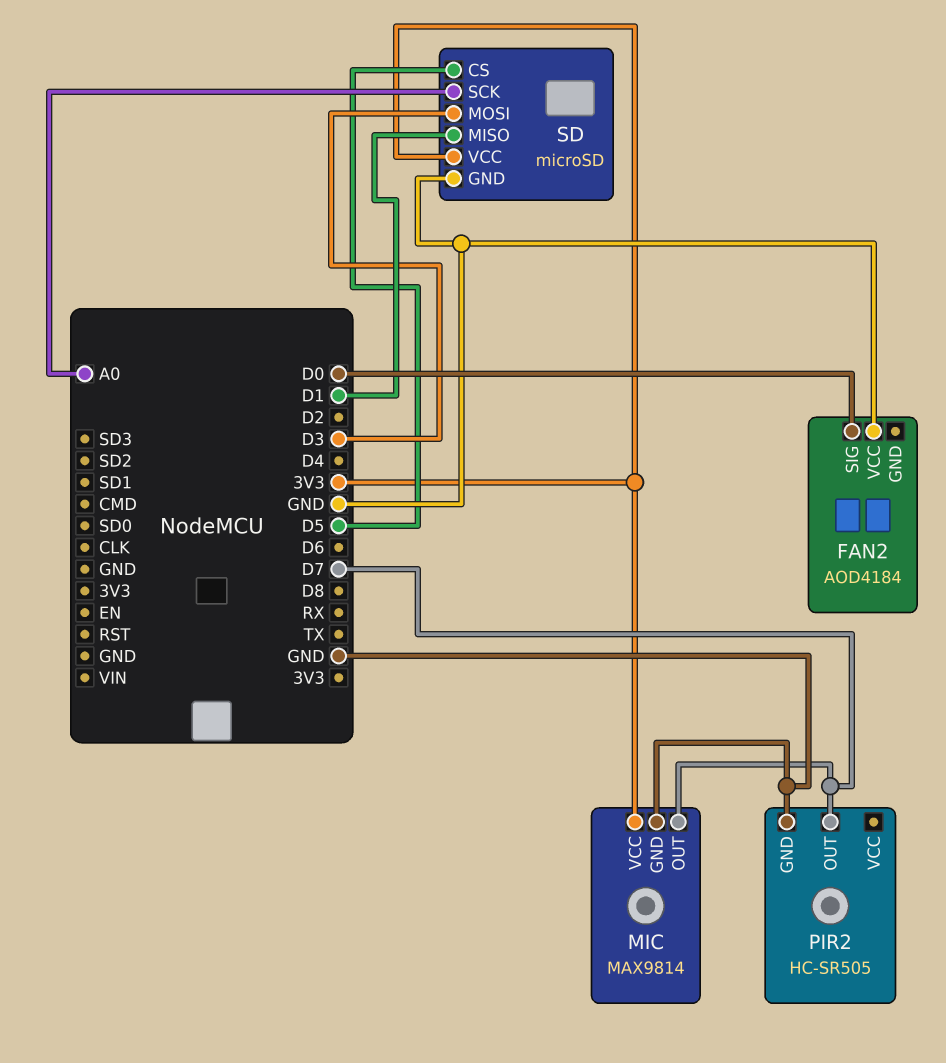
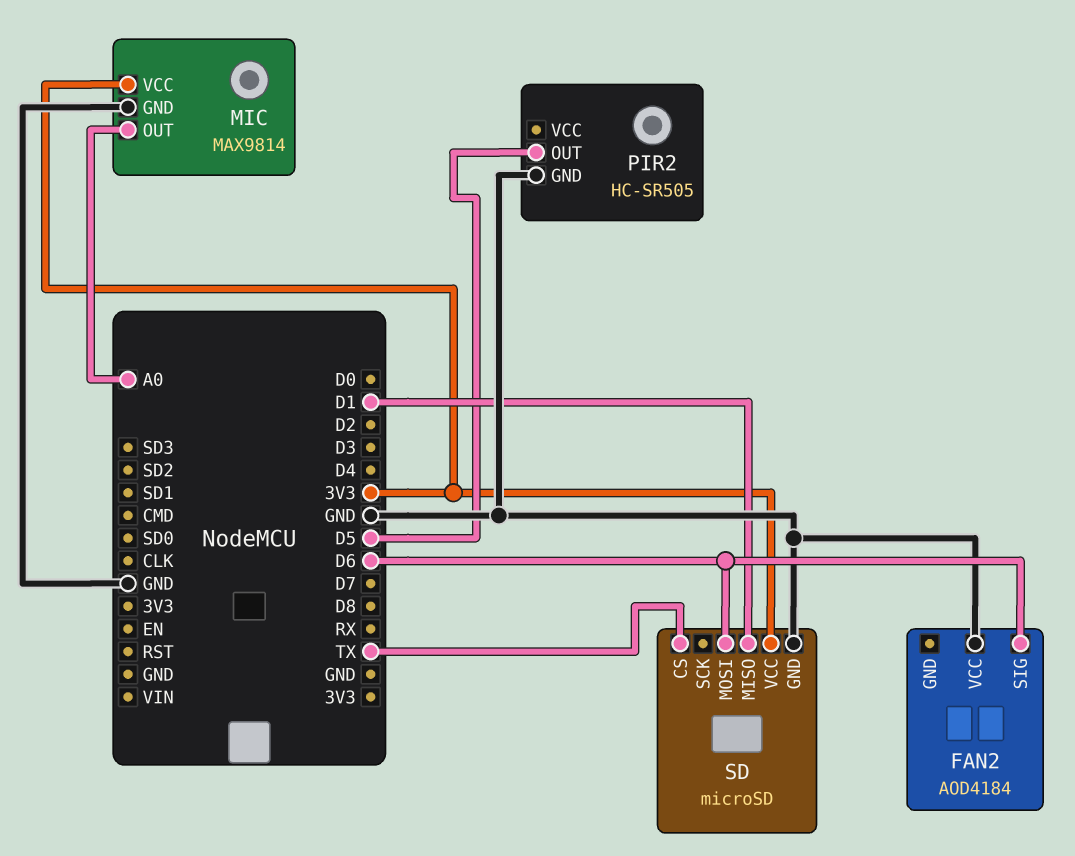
FAN2 pin SIG: D0 -> D6
MIC pin OUT: D7 -> A0
PIR2 pin OUT: D7 -> D5
SD pin CS: D5 -> TX
SD pin MOSI: D3 -> D6
SD pin SCK: A0 -> none

